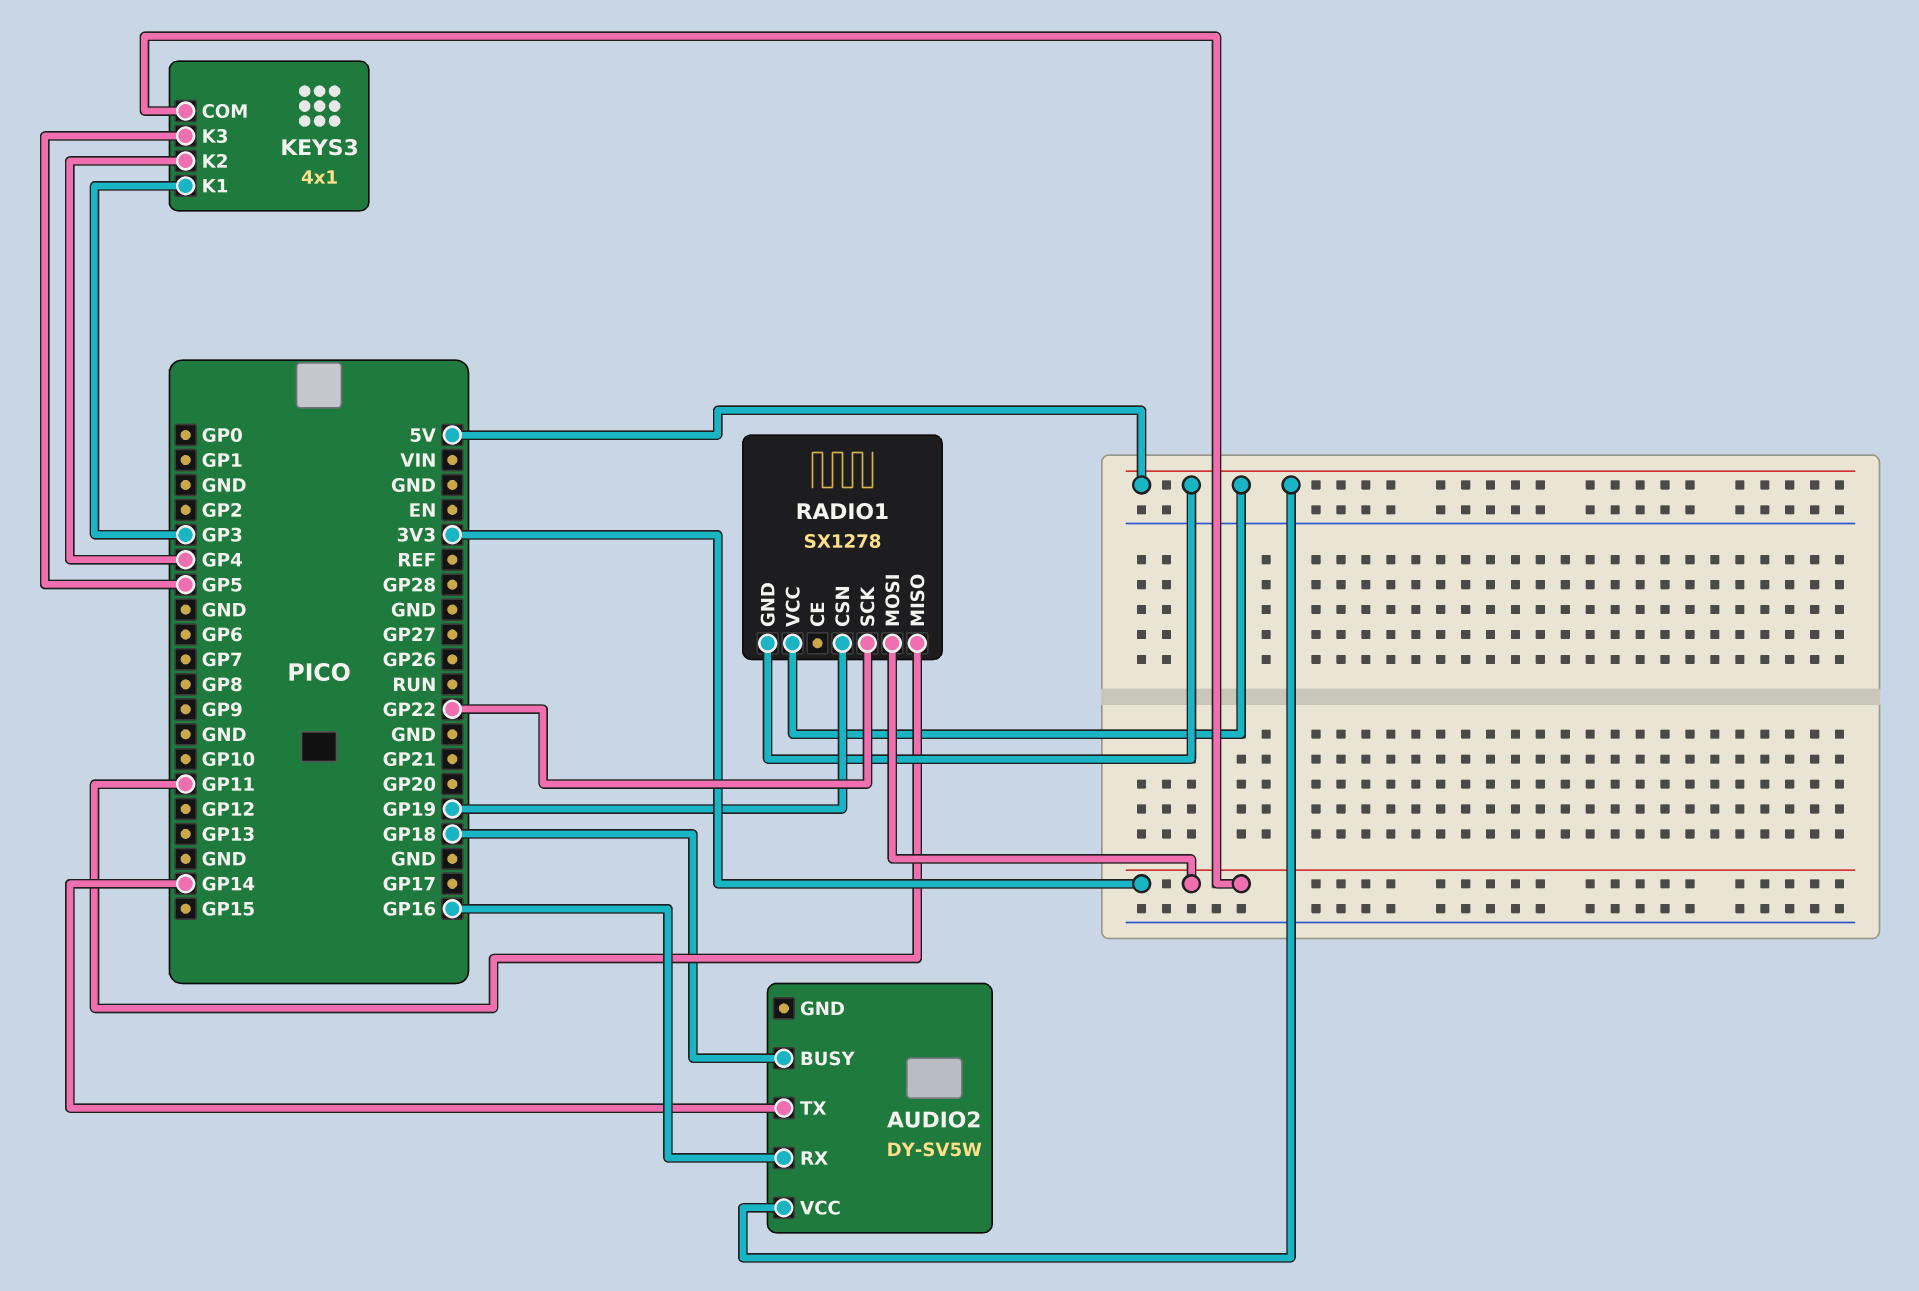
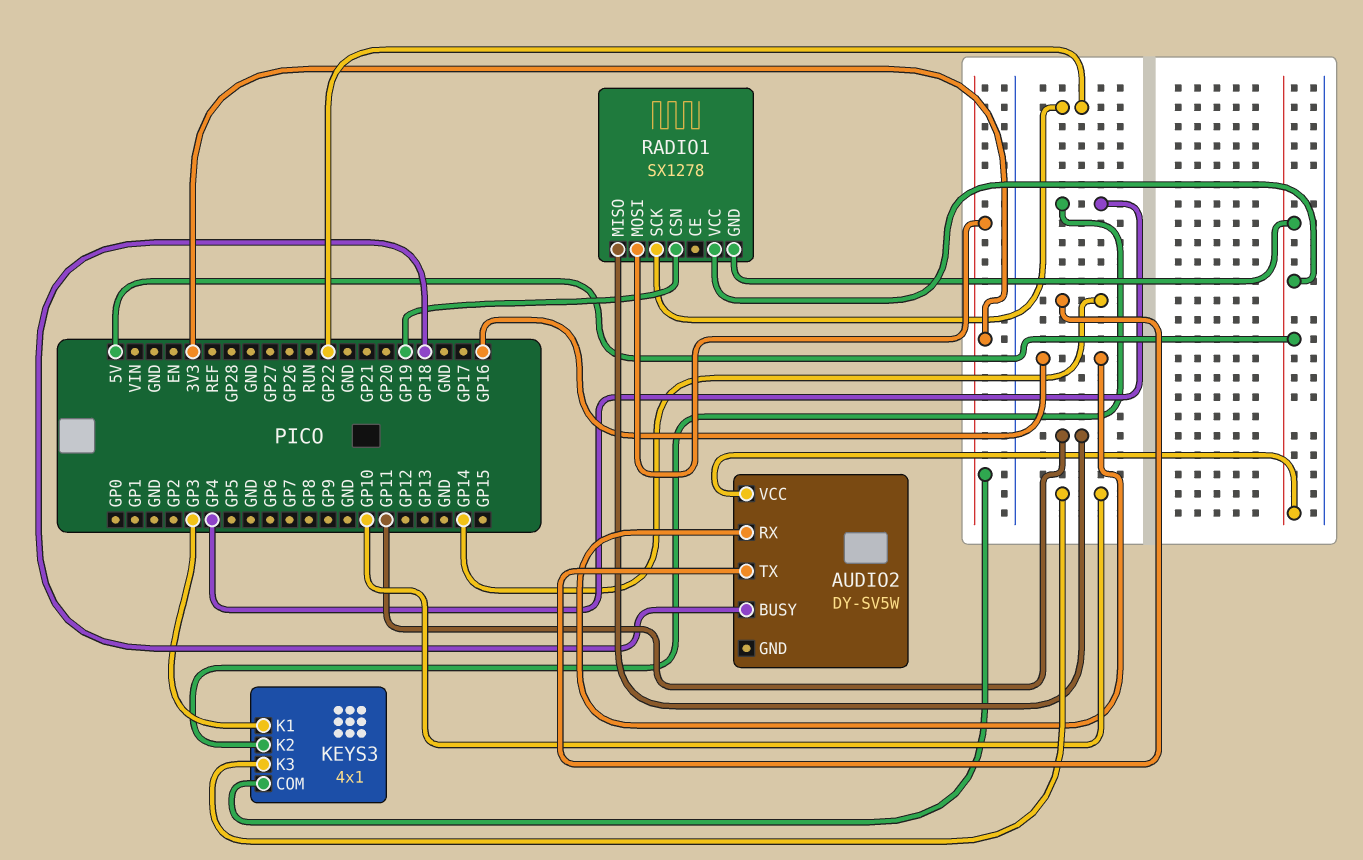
KEYS3 pin K3: GP5 -> GP10

